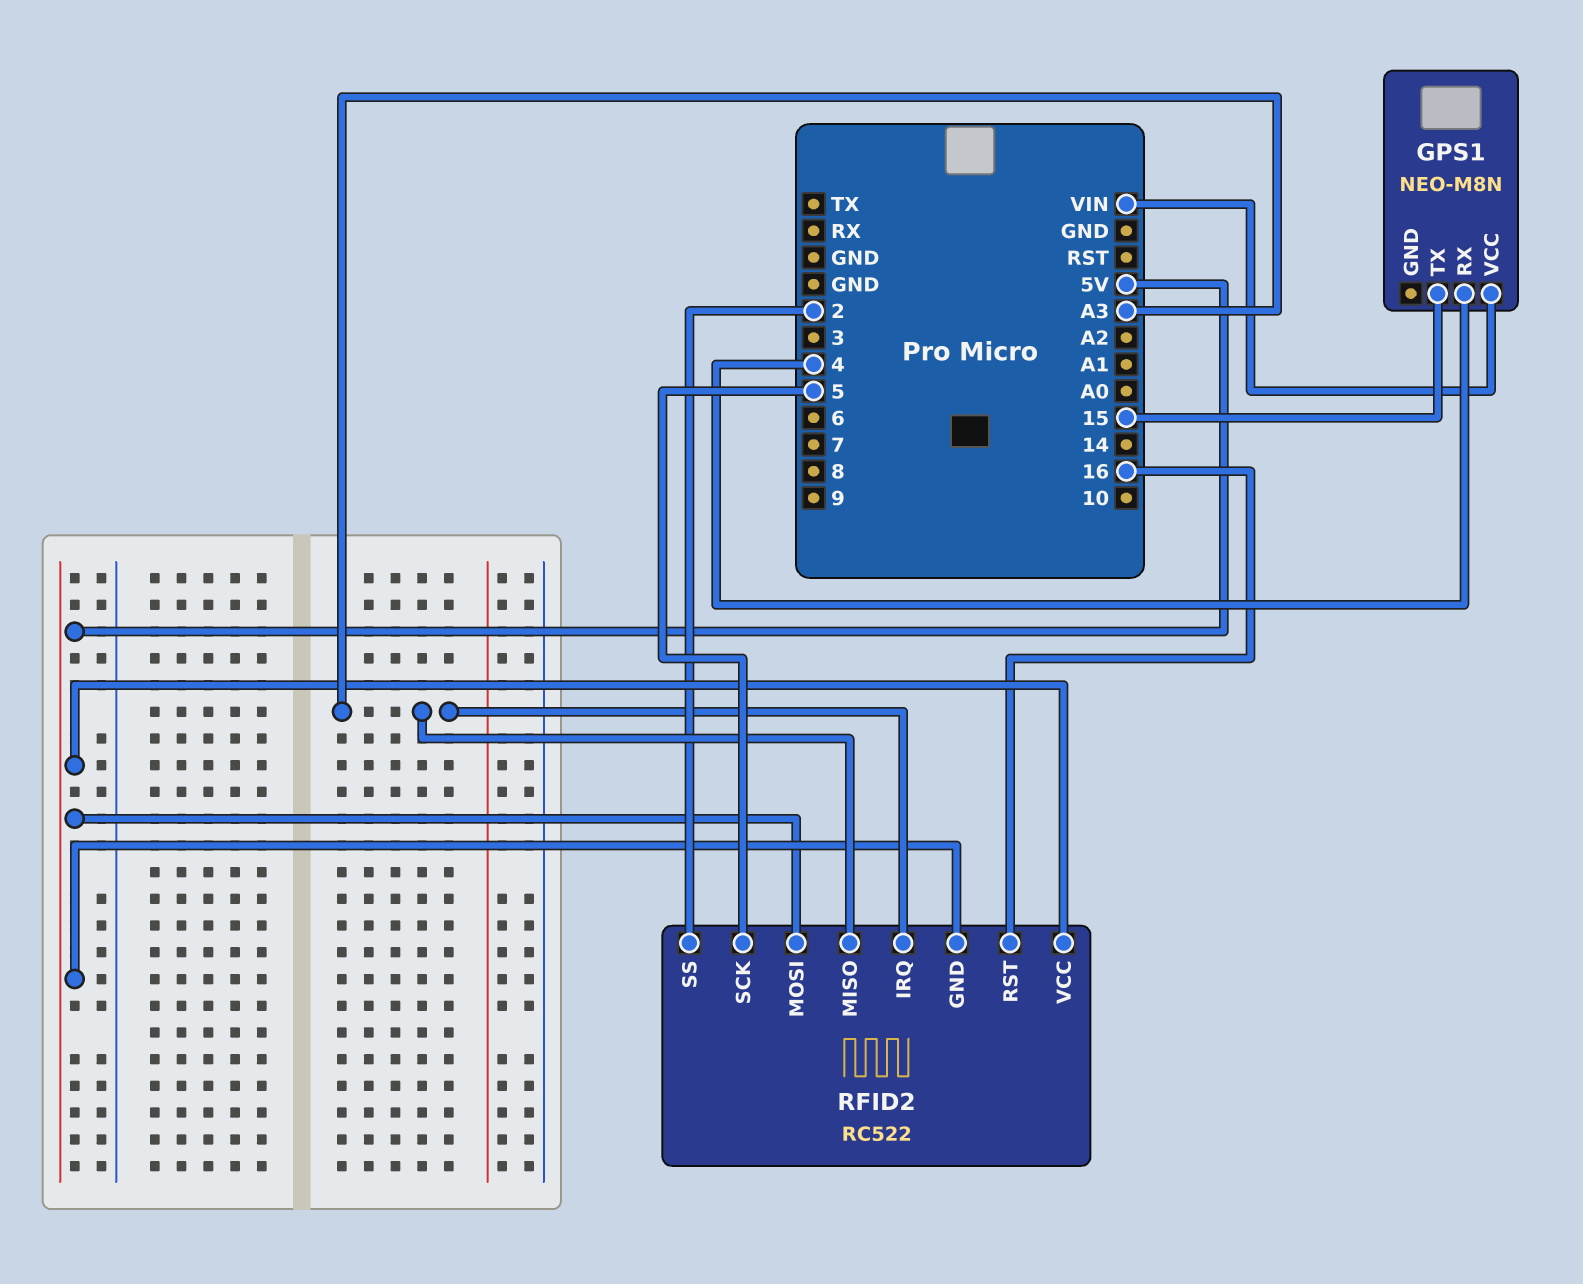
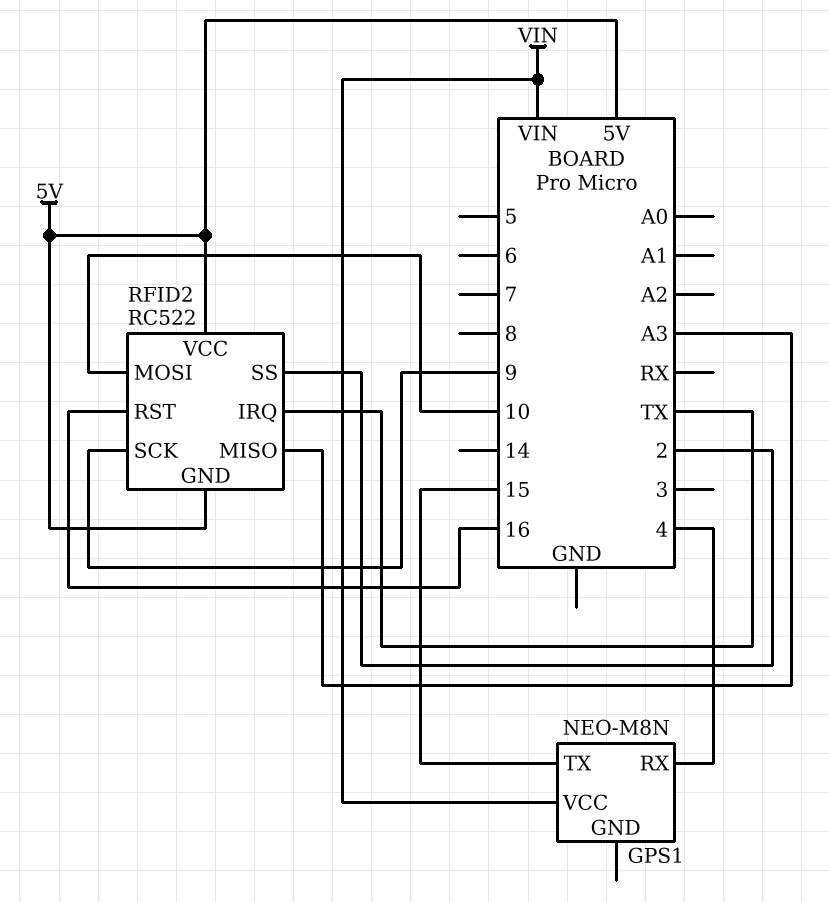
RFID2 pin IRQ: A3 -> TX
RFID2 pin MOSI: 5V -> 10
RFID2 pin SCK: 5 -> 9

